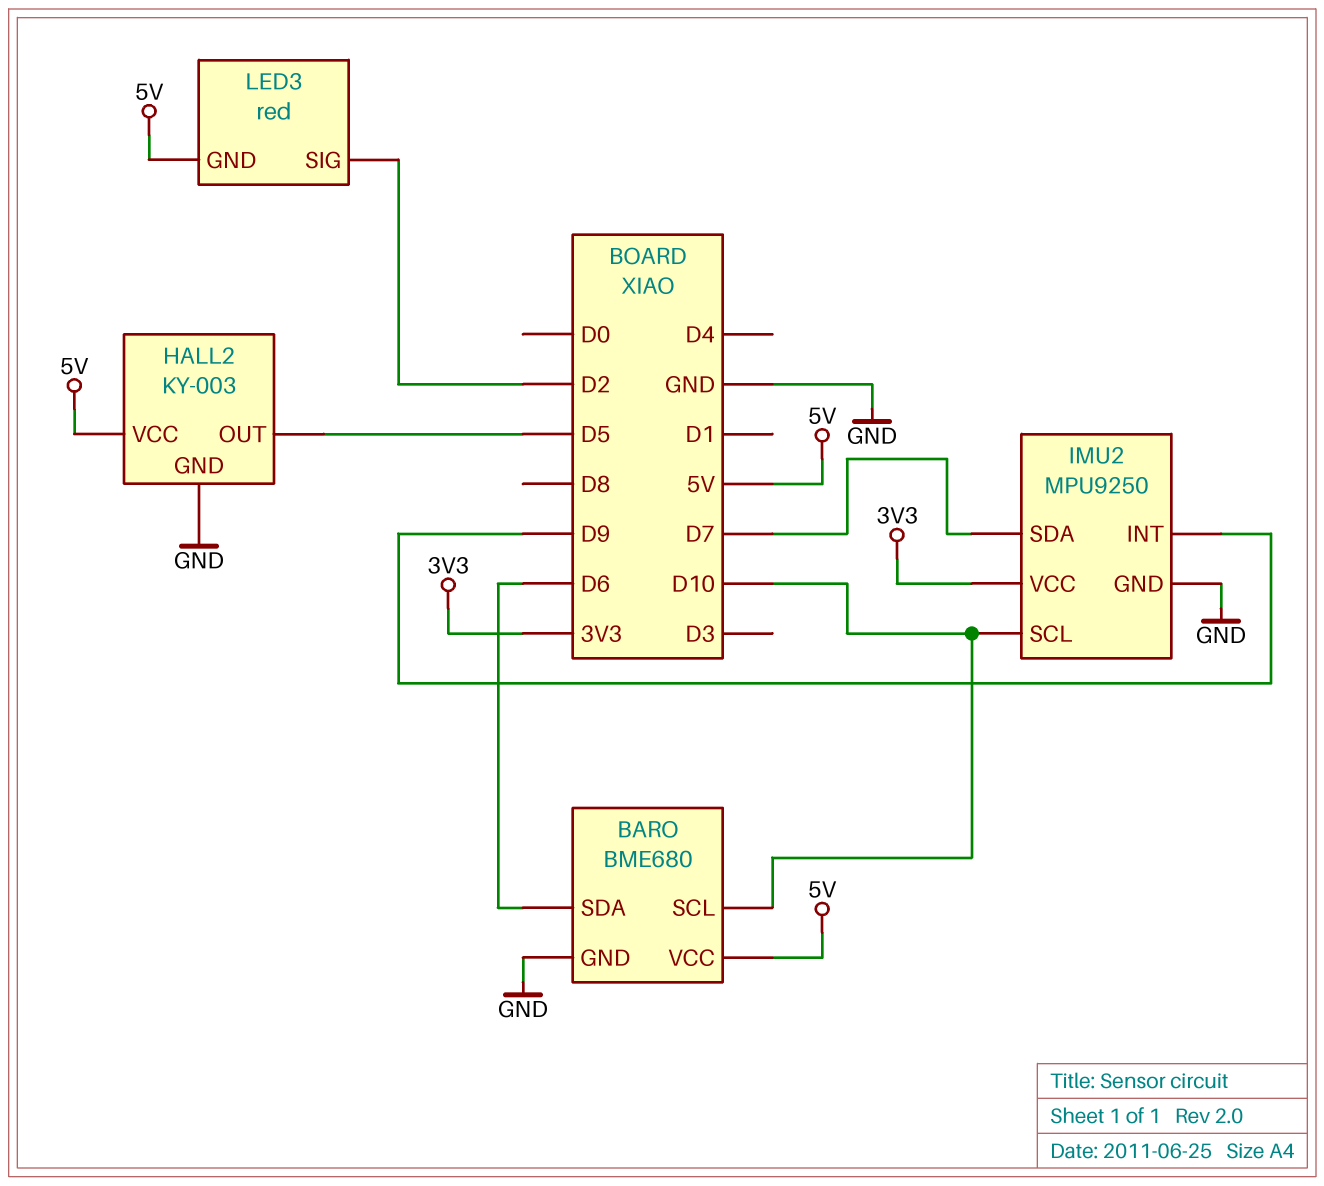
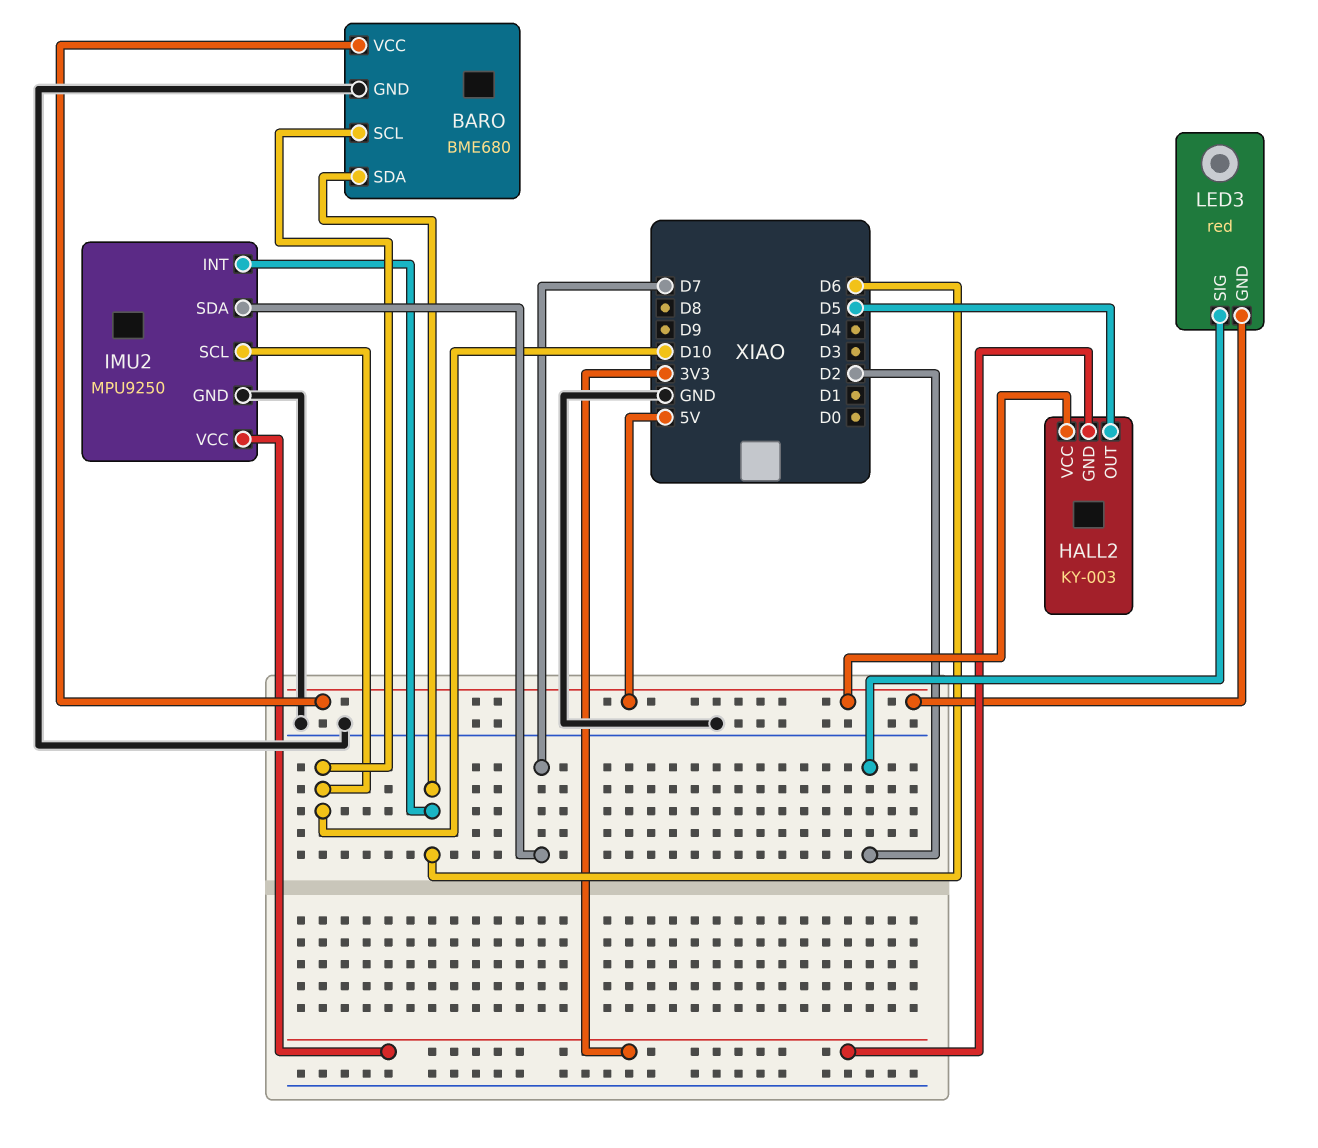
HALL2 pin GND: GND -> 3V3
IMU2 pin INT: D9 -> D6

